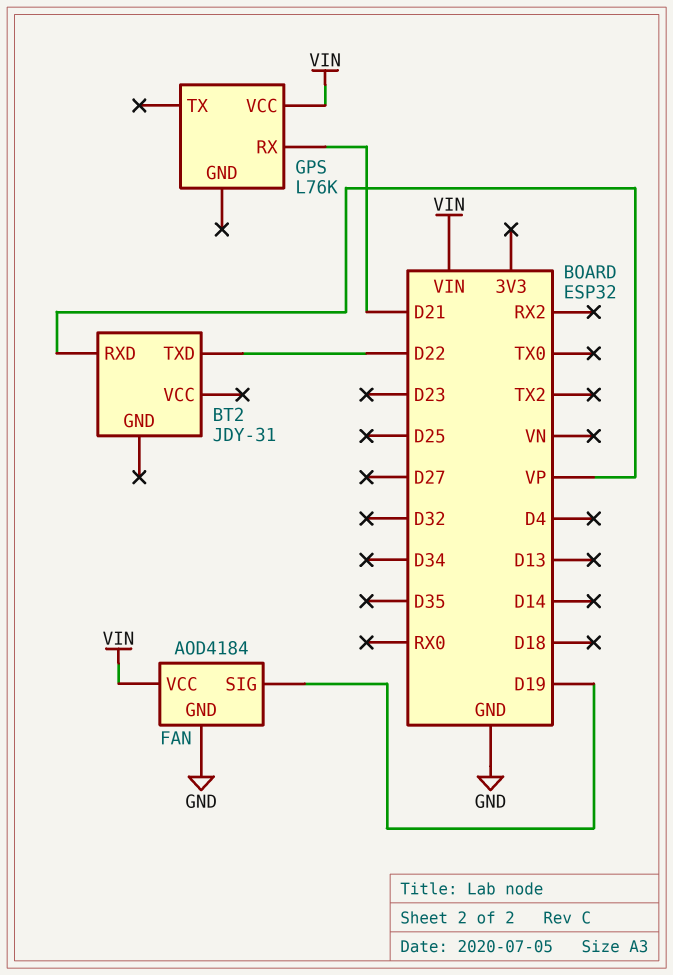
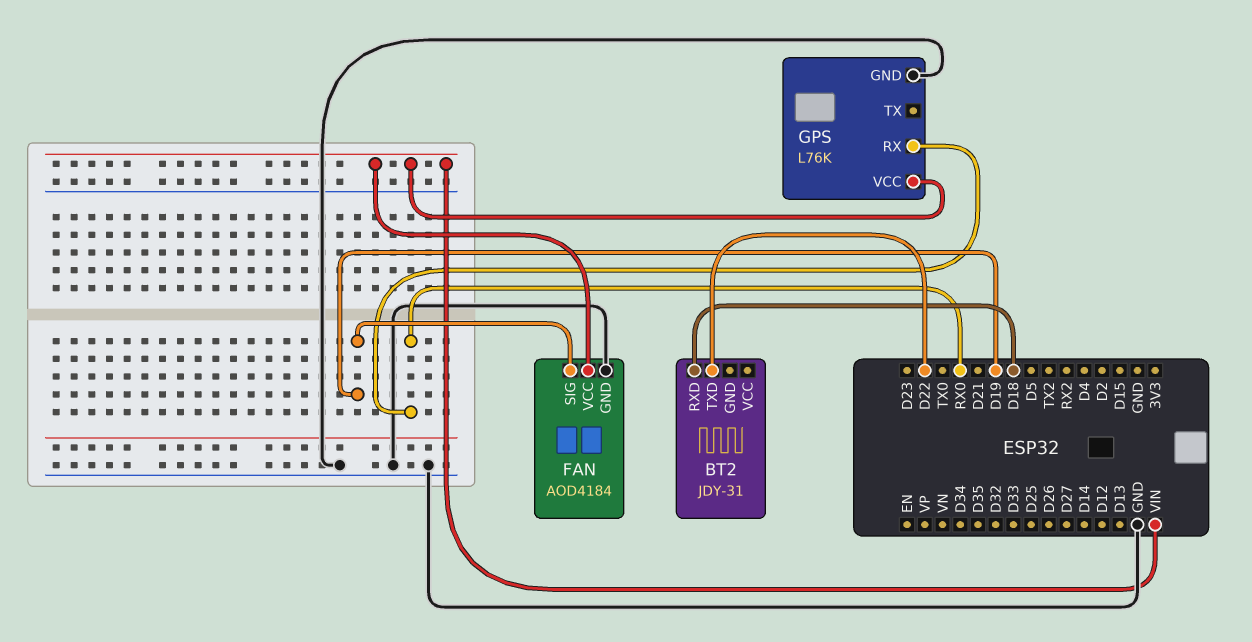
BT2 pin RXD: VP -> D18
GPS pin GND: none -> GND
GPS pin RX: D21 -> RX0

